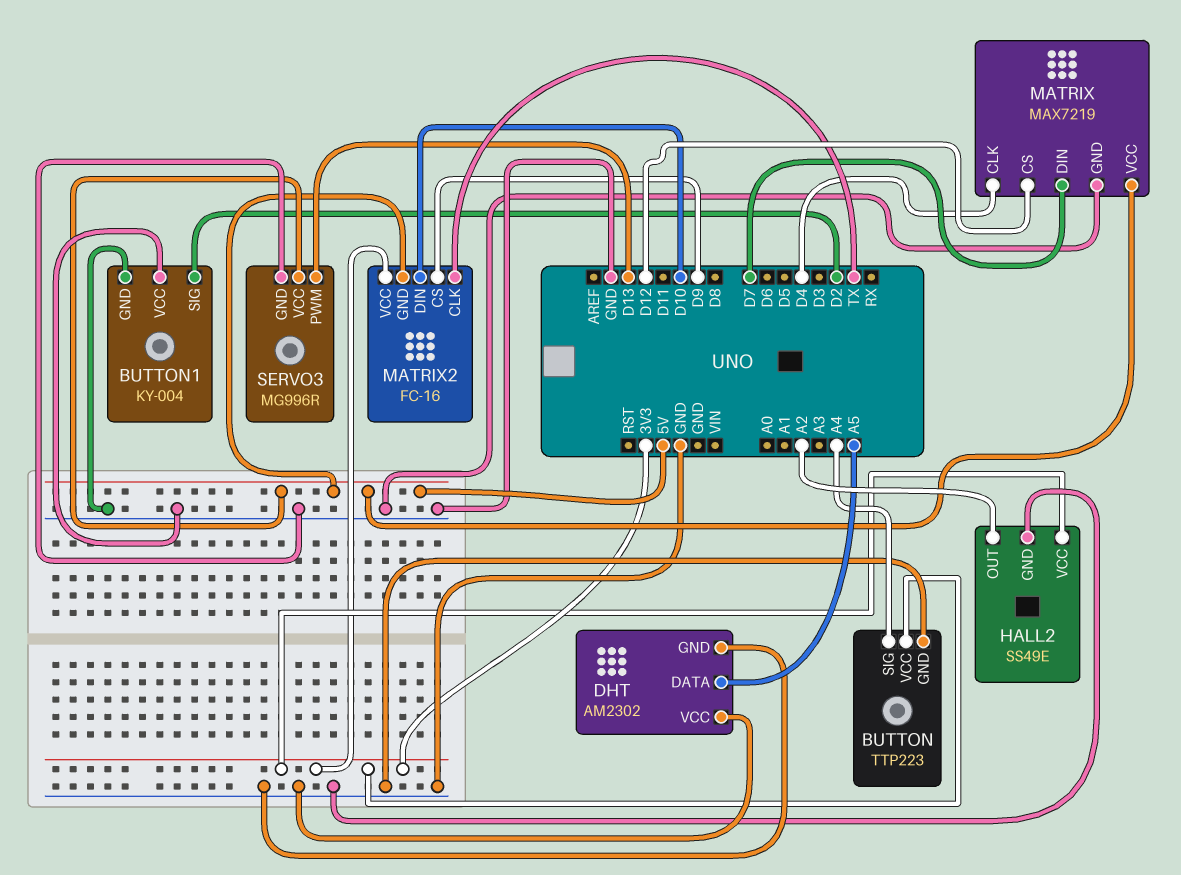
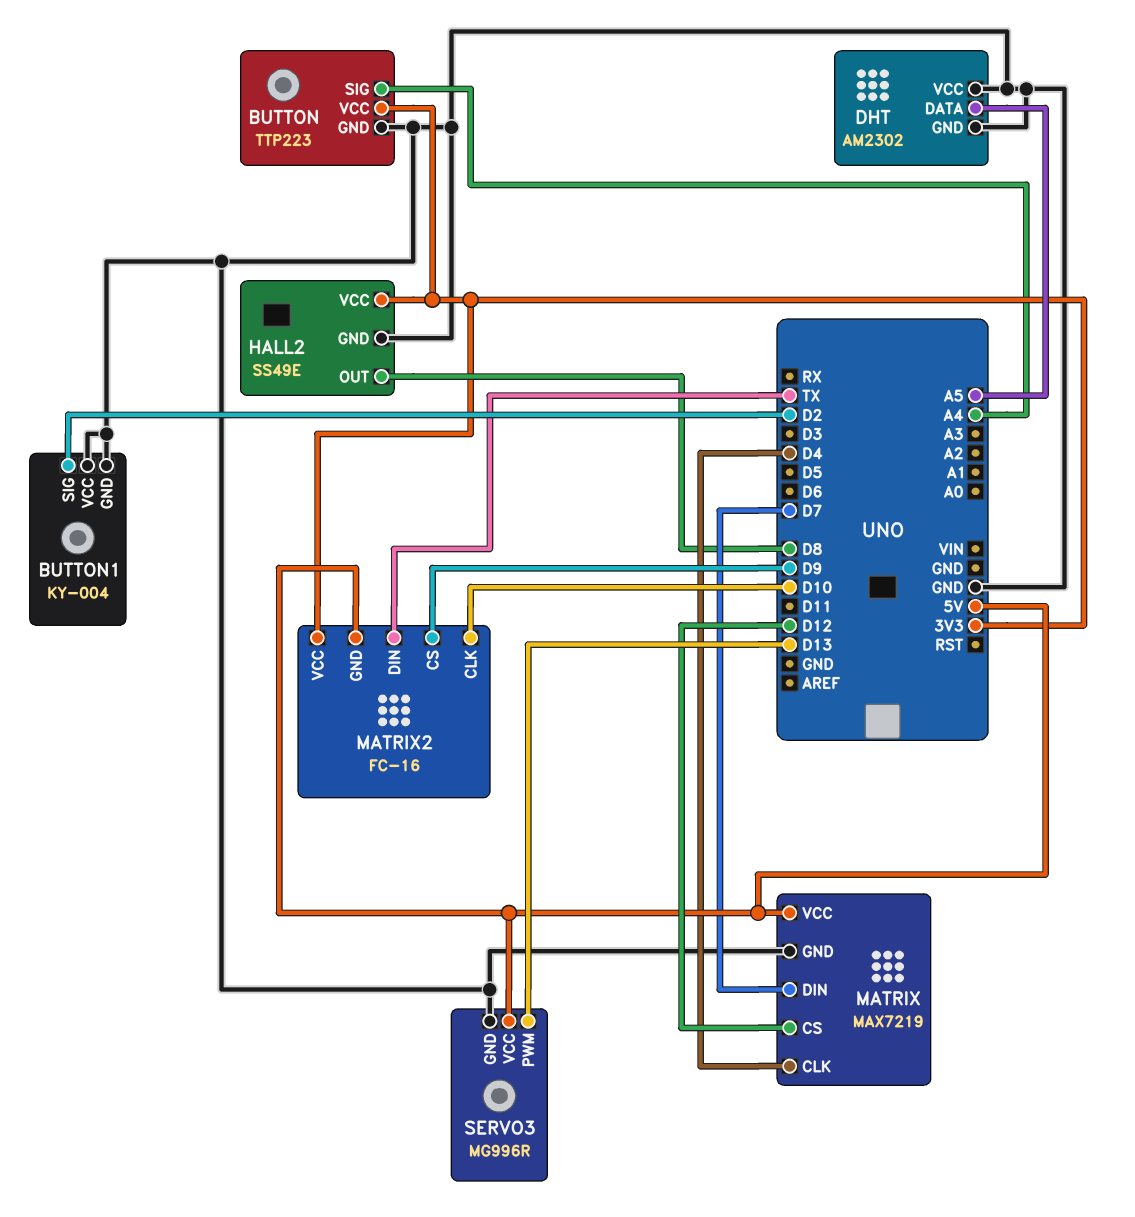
HALL2 pin OUT: A2 -> D8
MATRIX2 pin CLK: TX -> D10
MATRIX2 pin DIN: D10 -> TX

